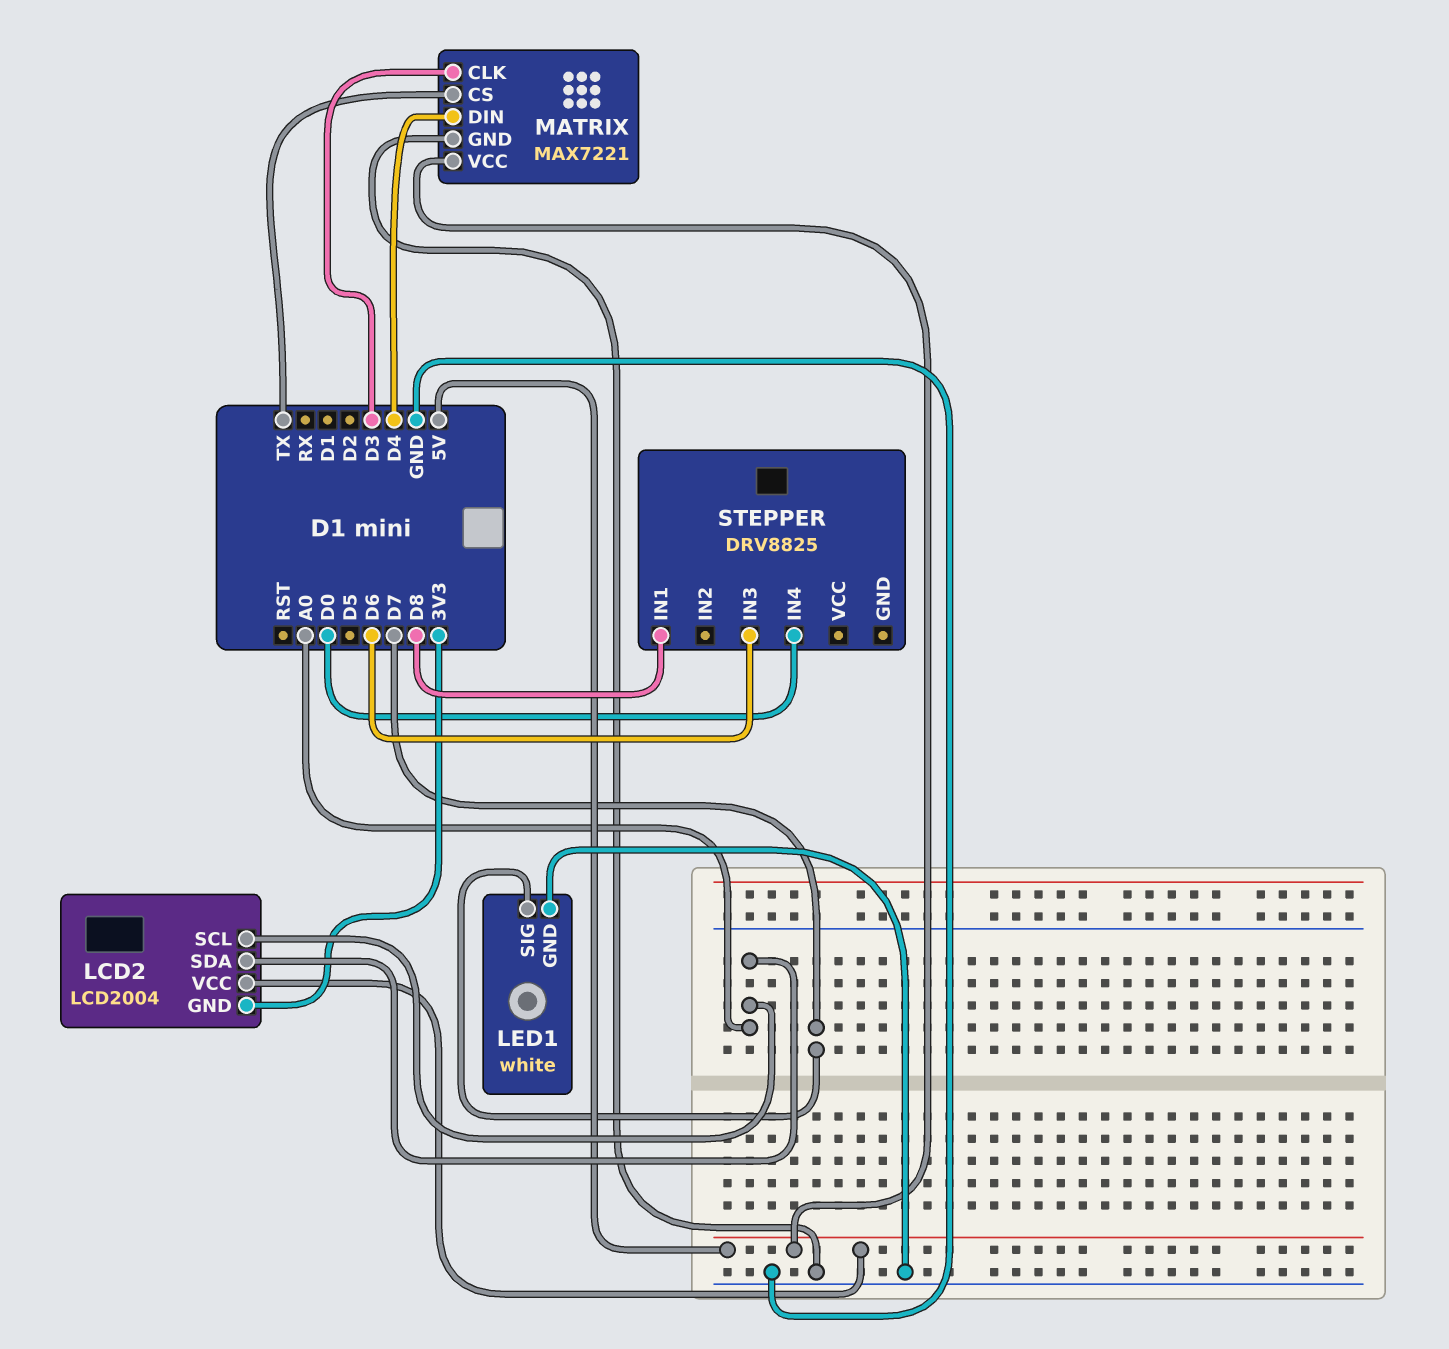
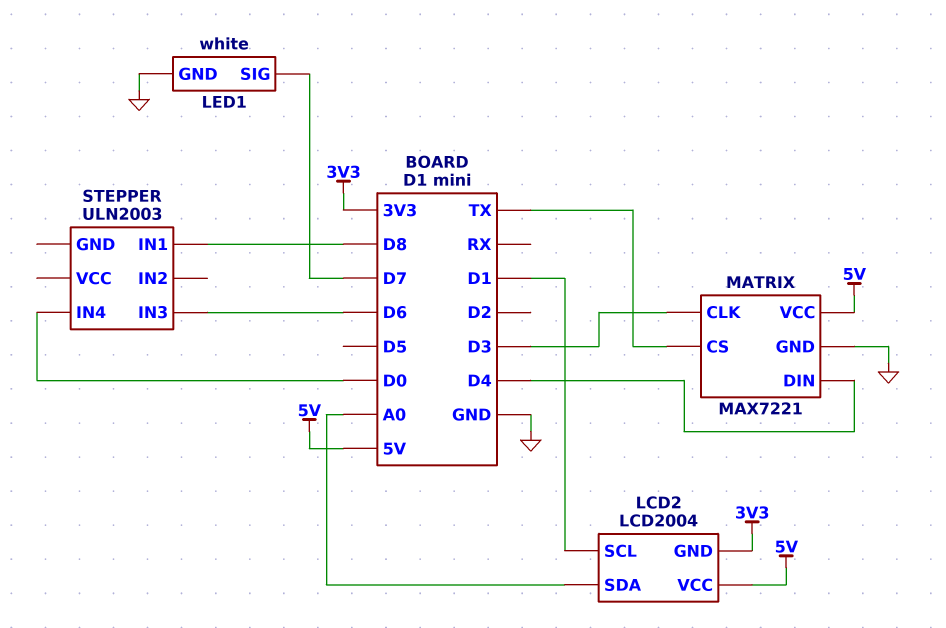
LCD2 pin SCL: A0 -> D1
STEPPER: DRV8825 -> ULN2003

